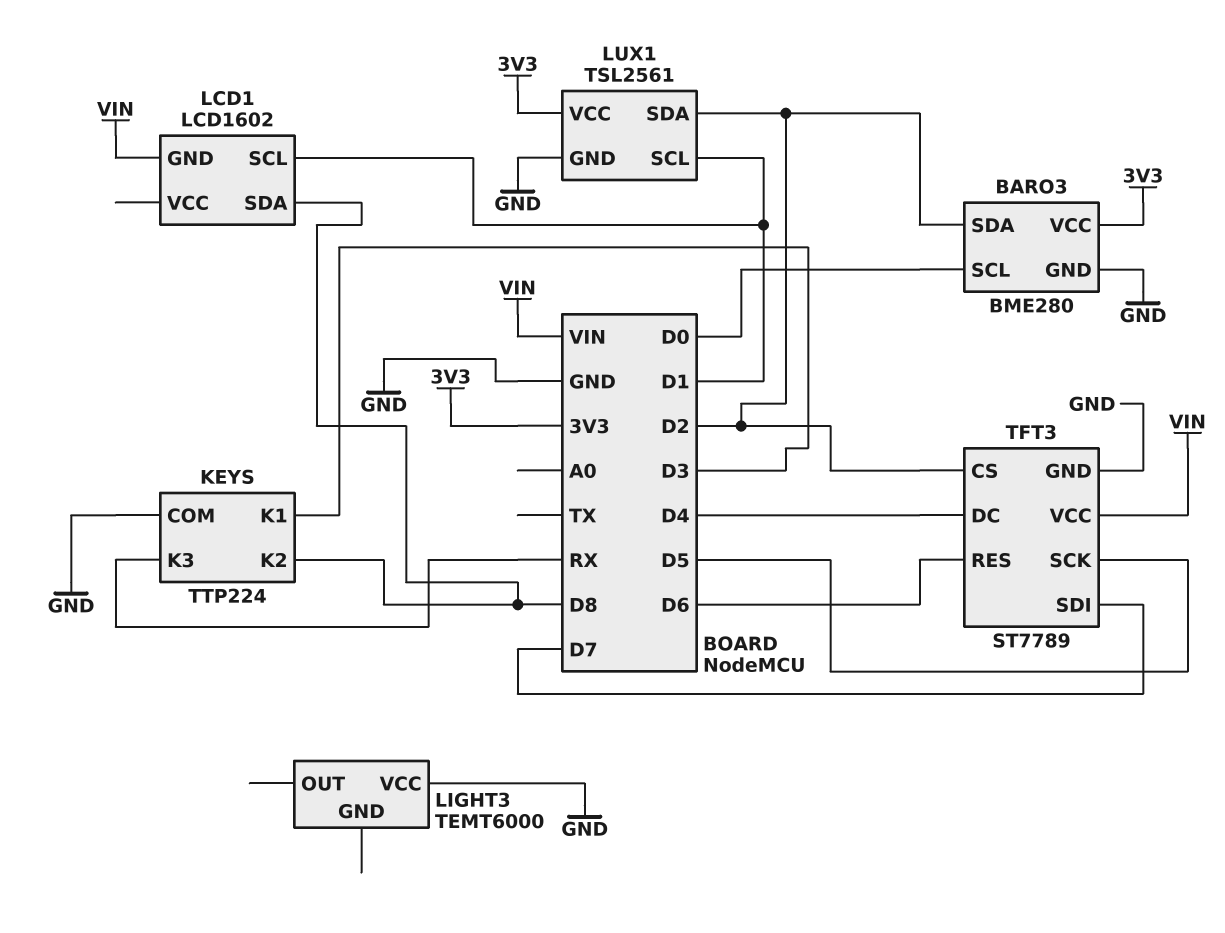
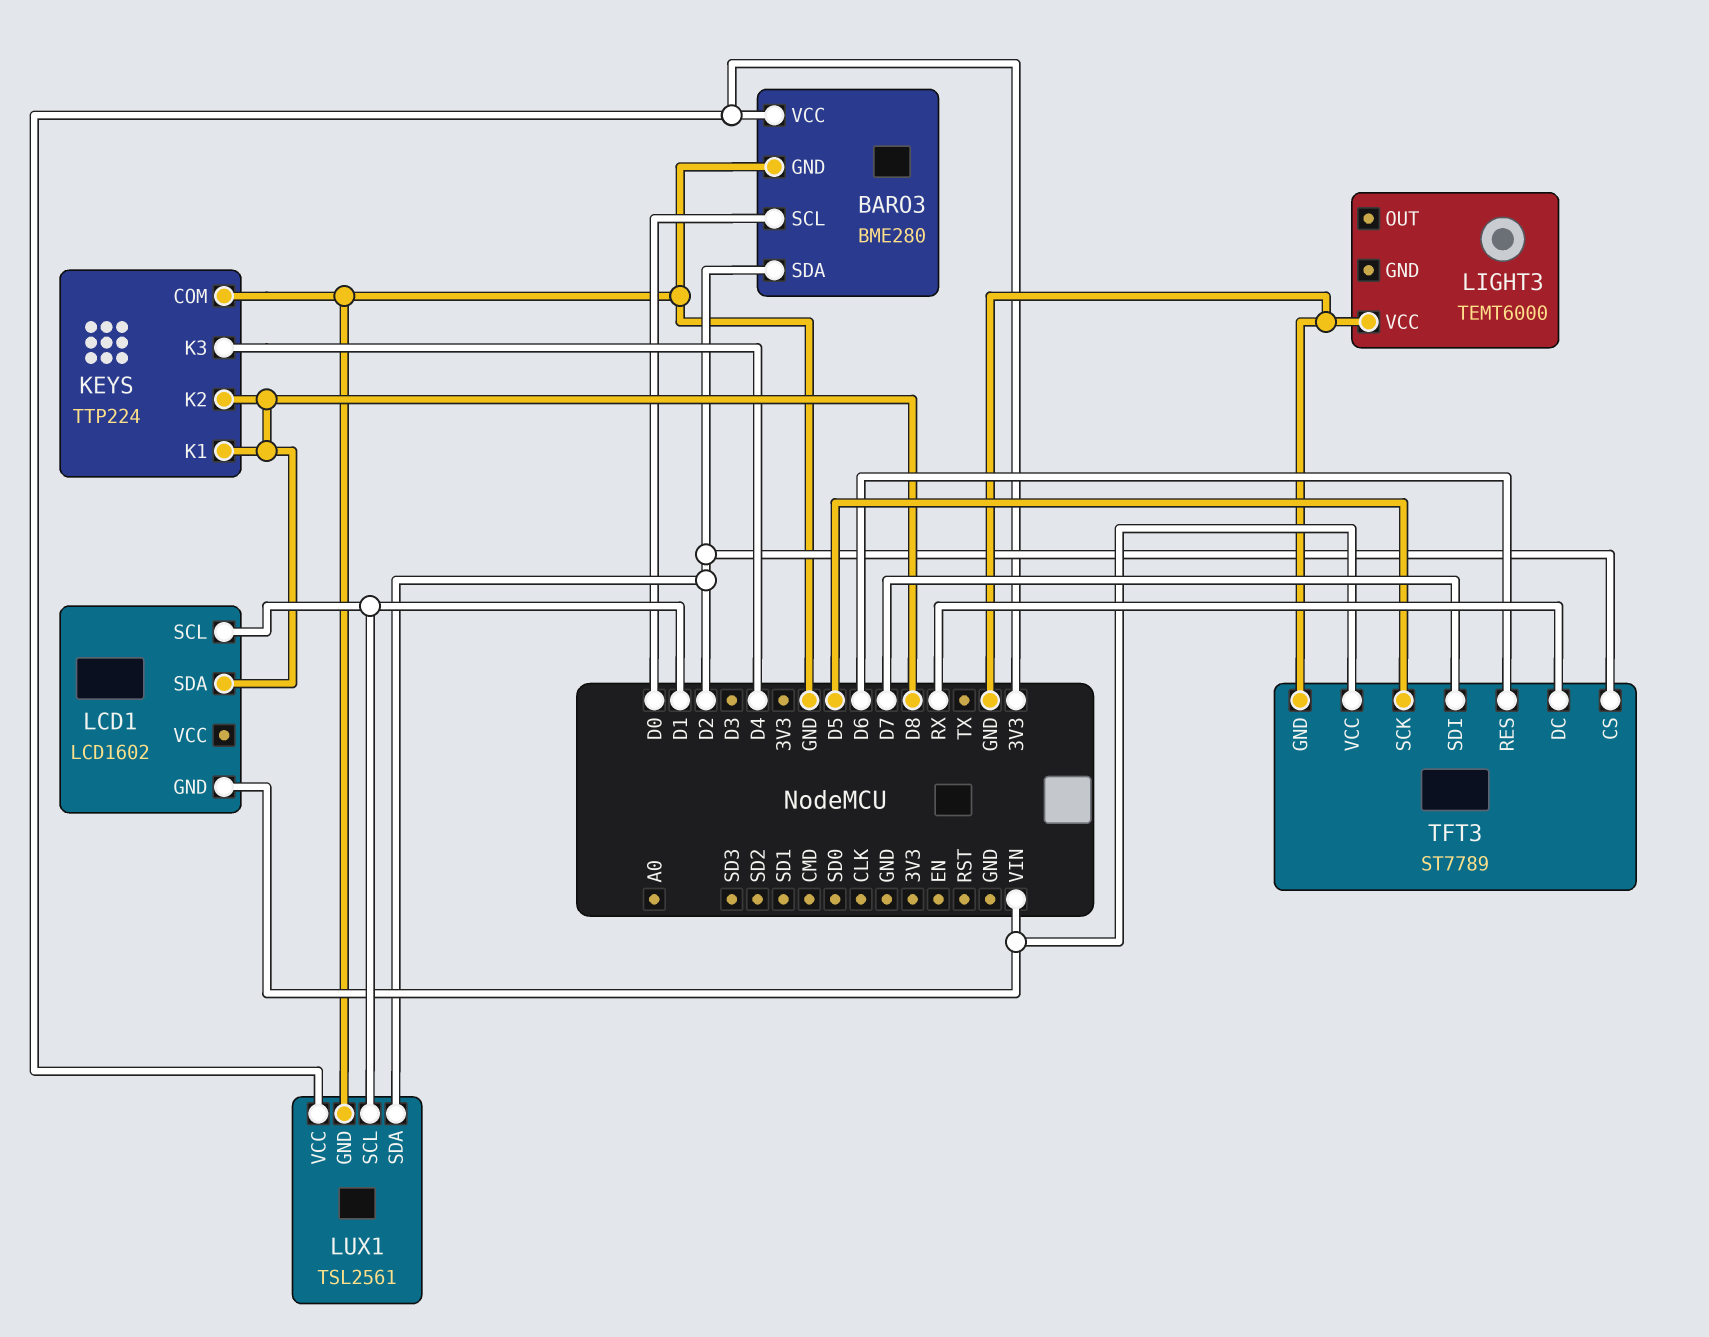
KEYS pin K1: D3 -> D8
KEYS pin K3: RX -> D4
TFT3 pin DC: D4 -> RX

